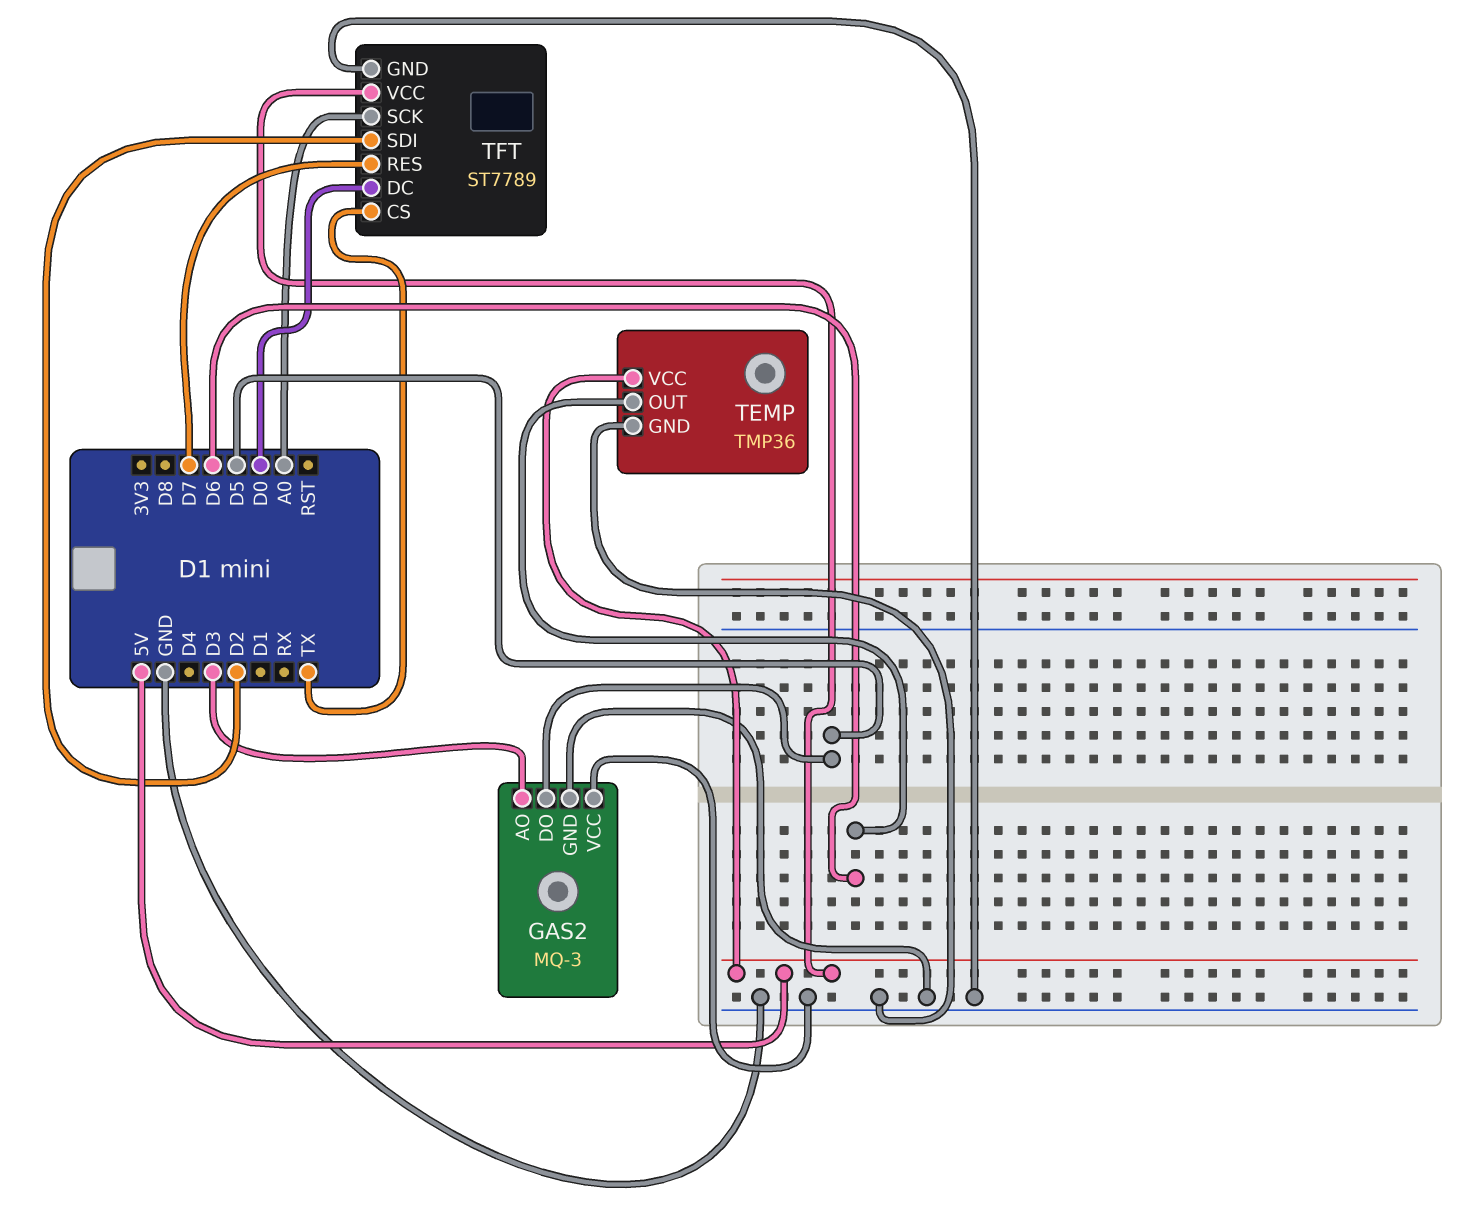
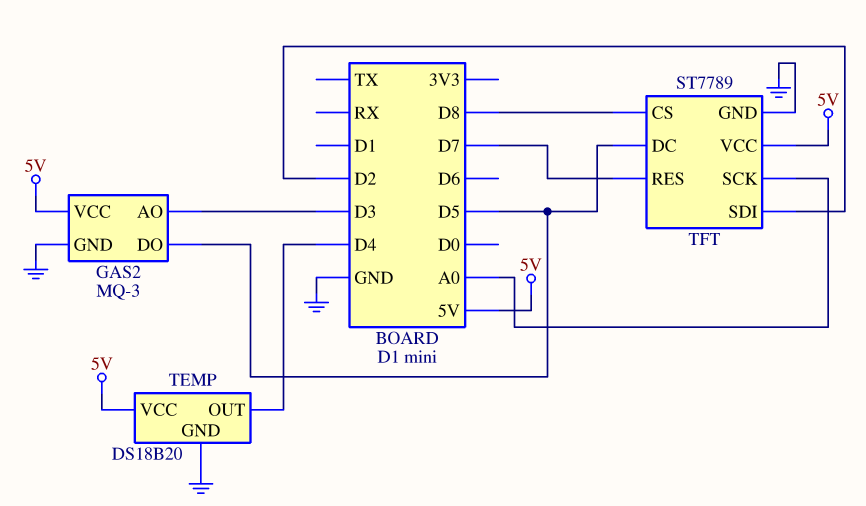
GAS2 pin VCC: GND -> 5V
TEMP: TMP36 -> DS18B20
TEMP pin OUT: D6 -> D4
TFT pin CS: TX -> D8
TFT pin DC: D0 -> D5

